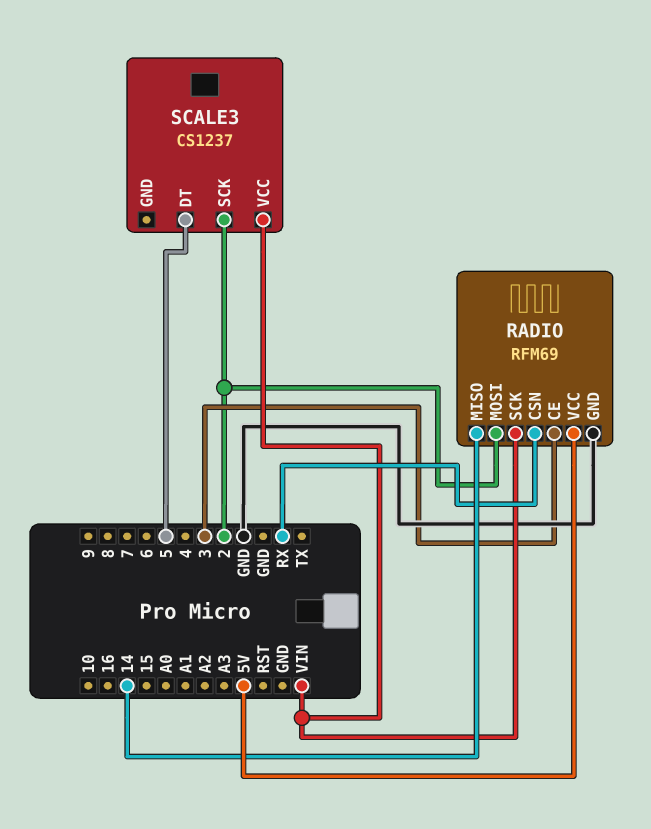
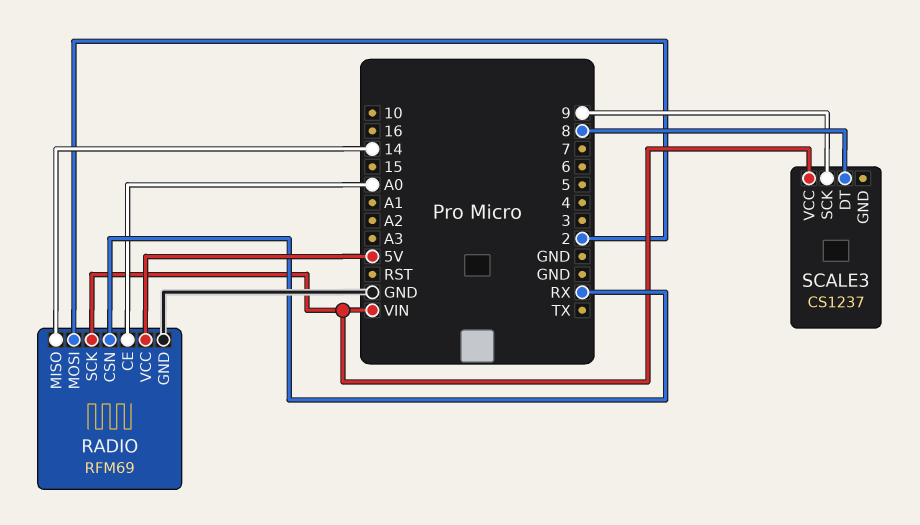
RADIO pin CE: 3 -> A0
SCALE3 pin DT: 5 -> 8
SCALE3 pin SCK: 2 -> 9

